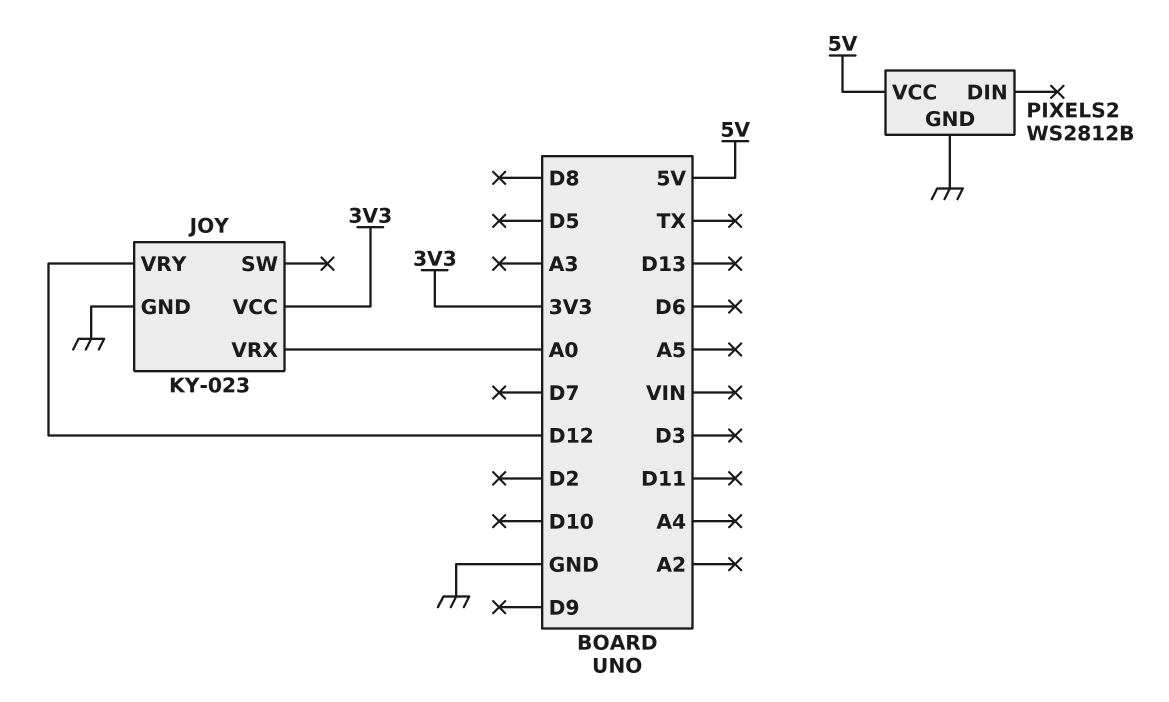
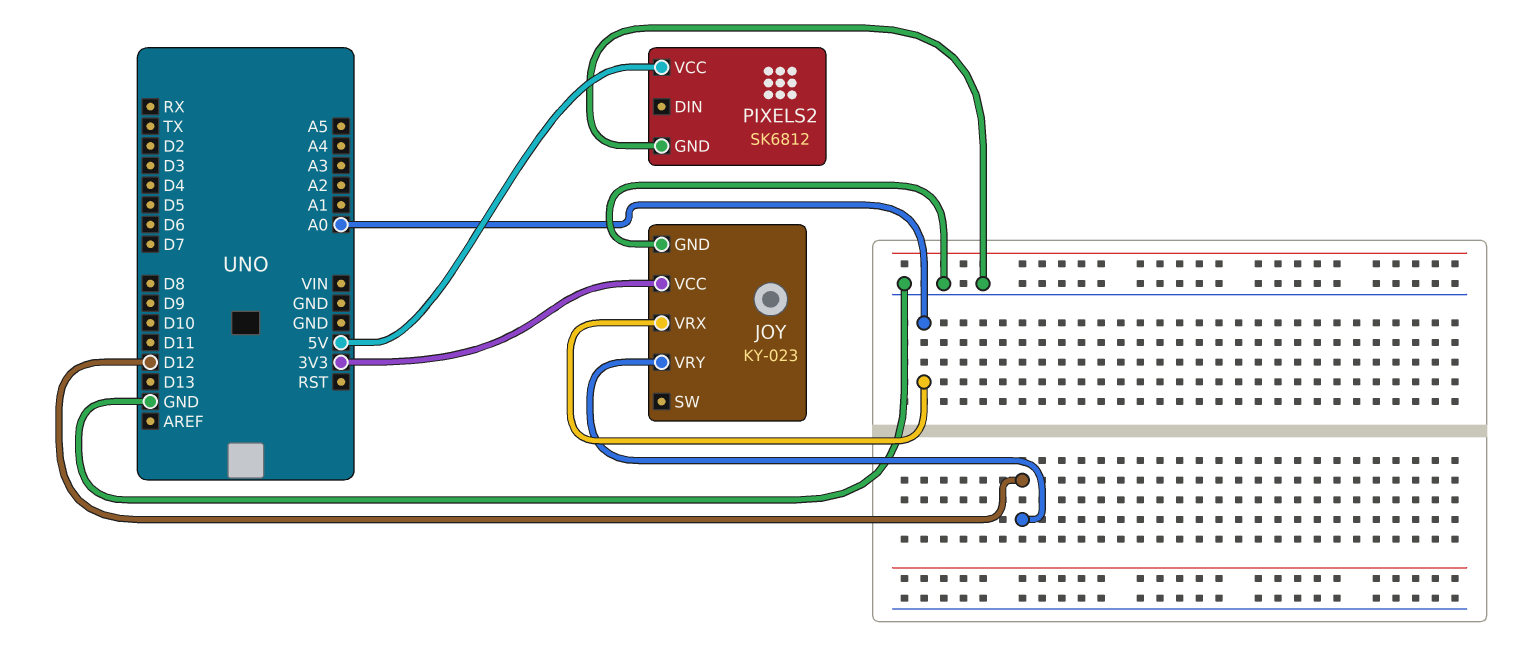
PIXELS2: WS2812B -> SK6812

